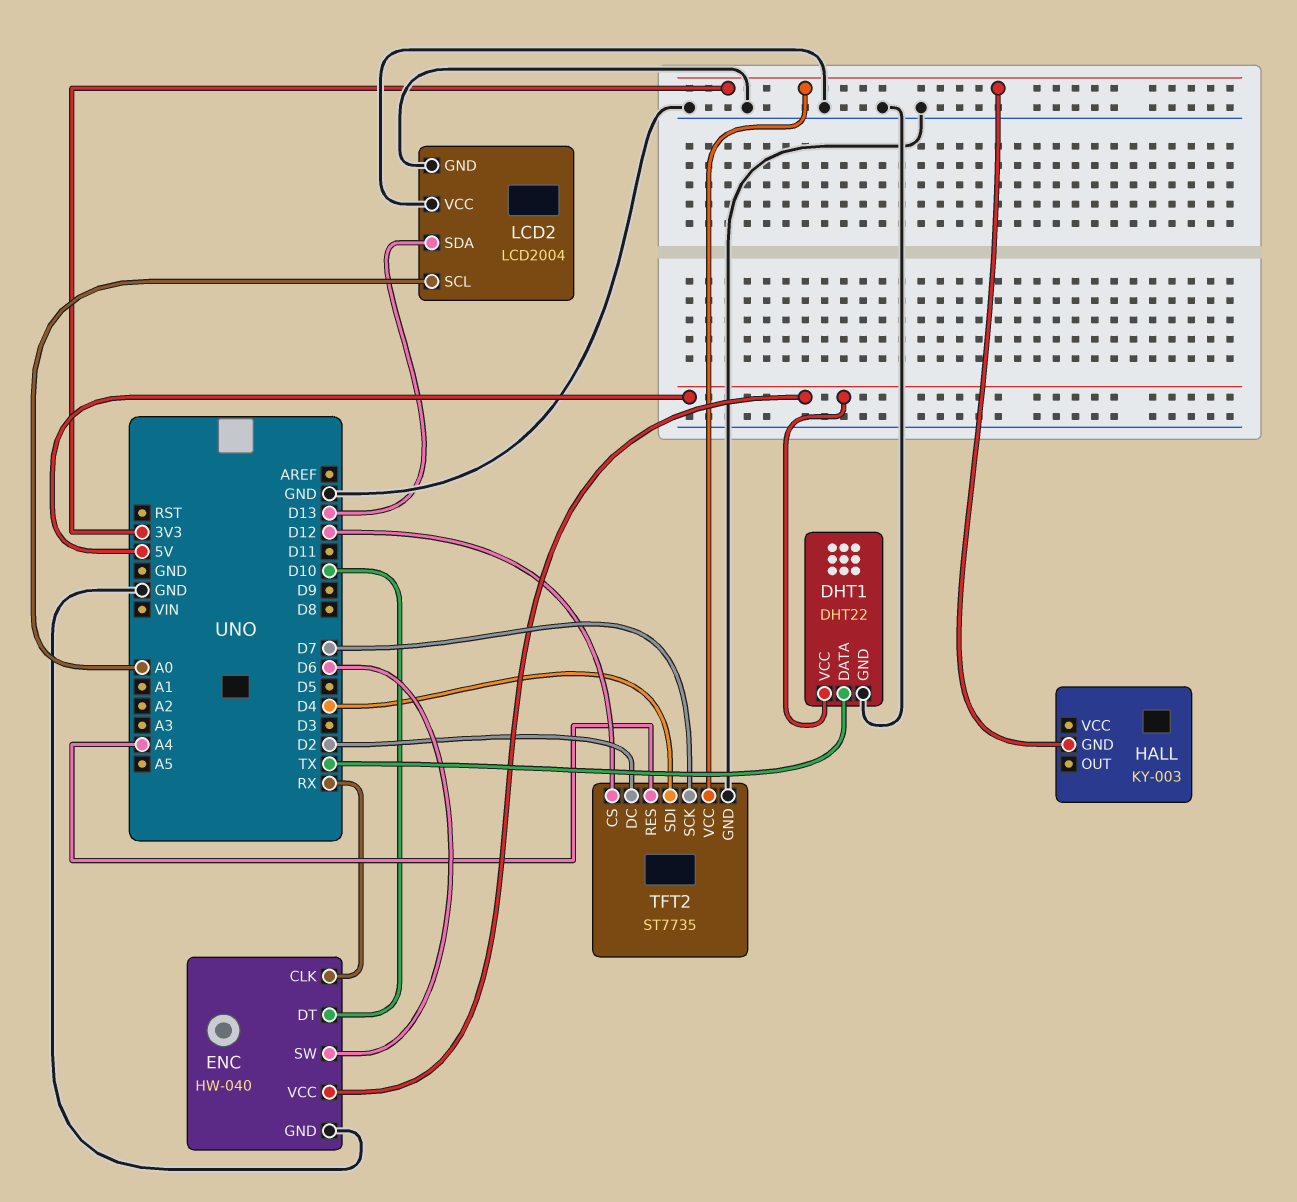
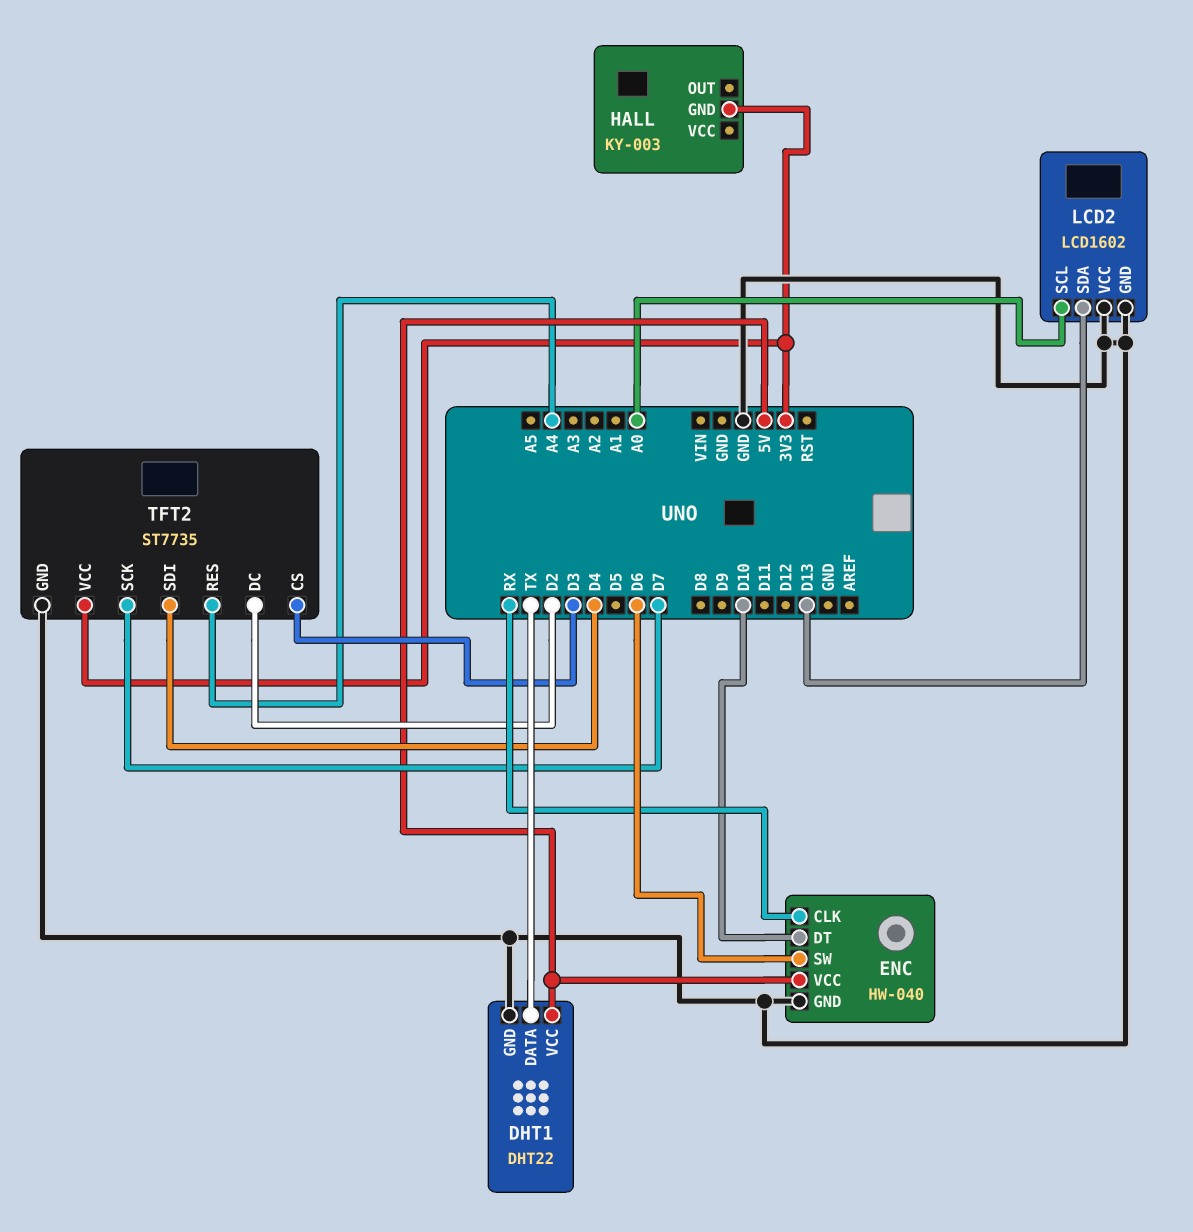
LCD2: LCD2004 -> LCD1602
TFT2 pin CS: D12 -> D3

